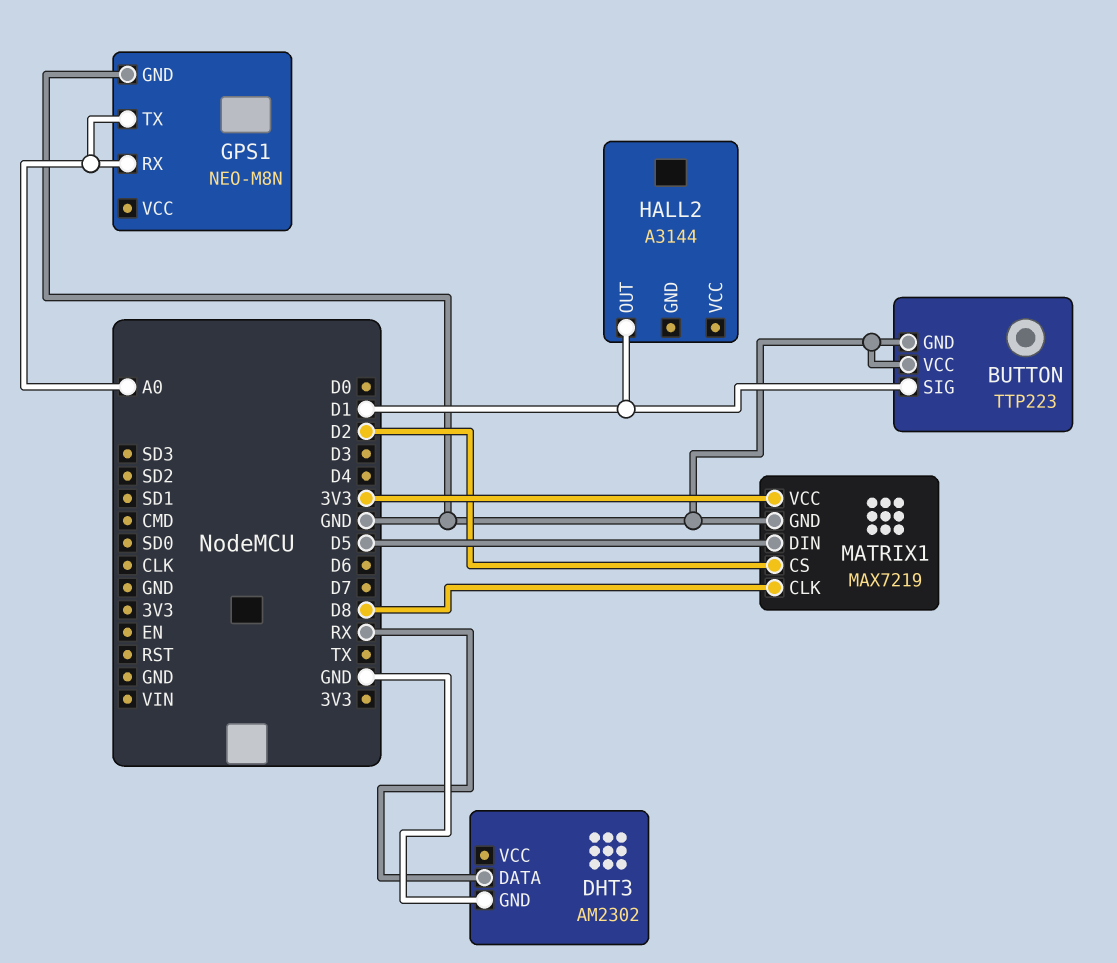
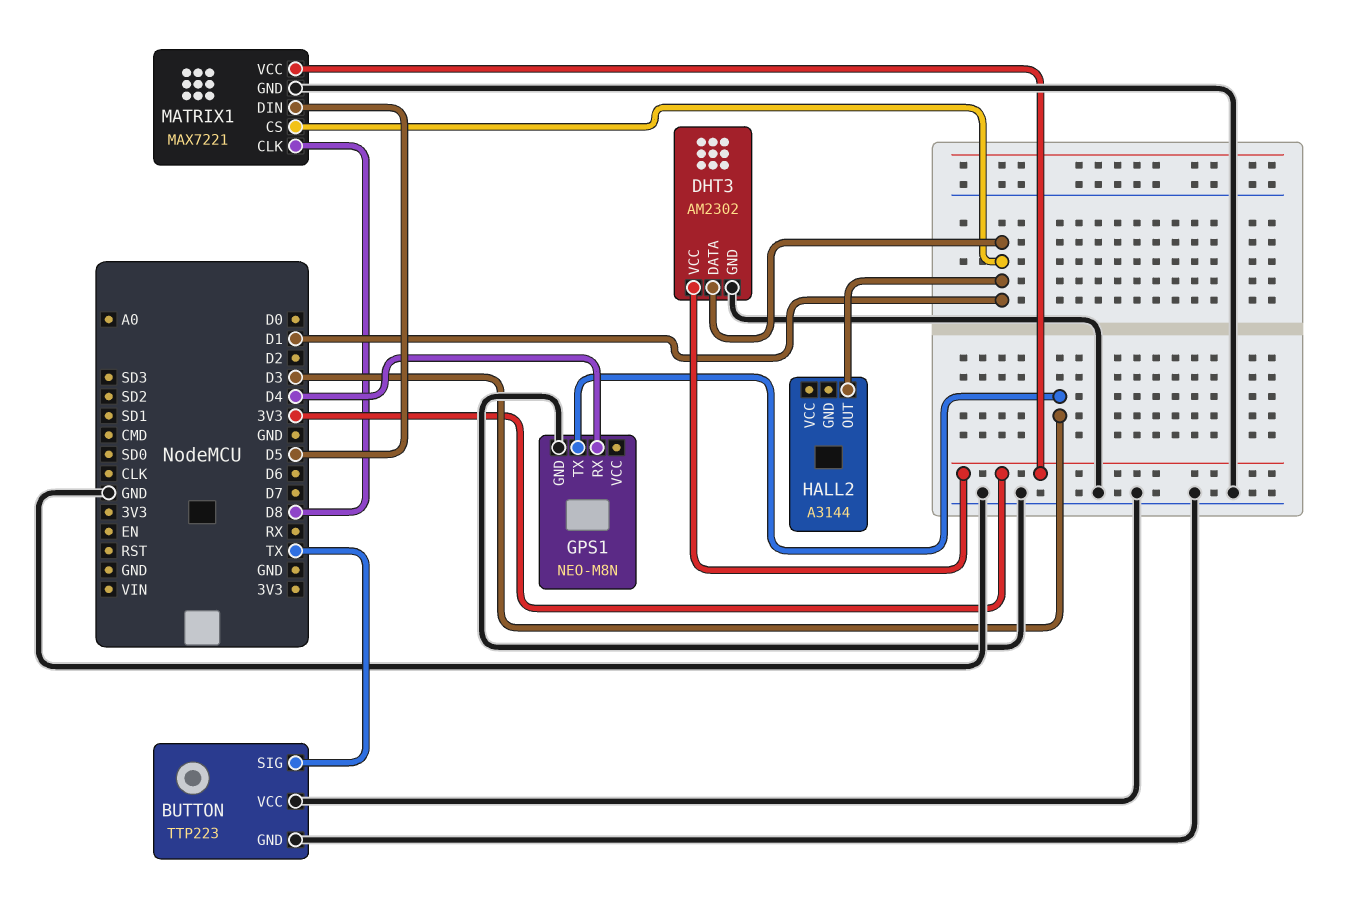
BUTTON pin SIG: D1 -> TX
DHT3 pin DATA: RX -> D1
DHT3 pin VCC: none -> 3V3
GPS1 pin RX: A0 -> D4
GPS1 pin TX: A0 -> D3
MATRIX1: MAX7219 -> MAX7221
MATRIX1 pin CS: D2 -> D1

